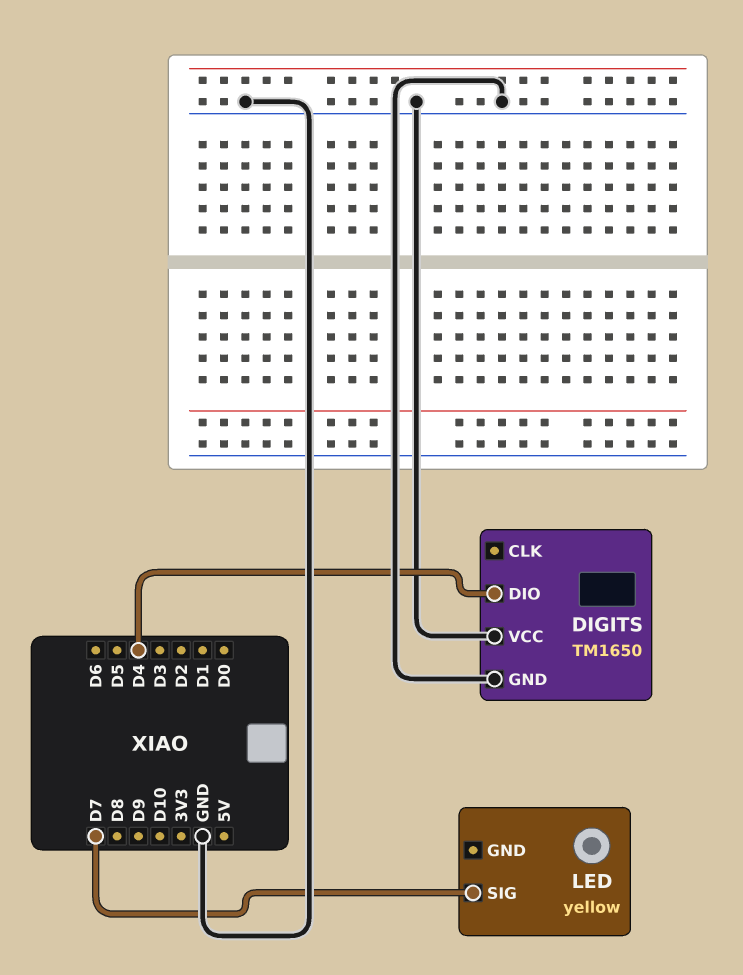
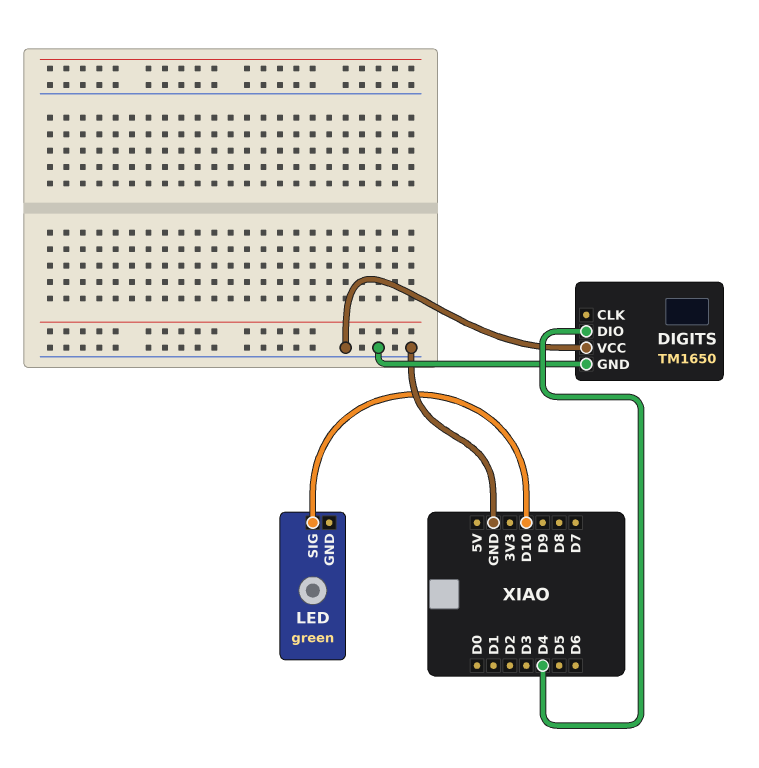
LED: yellow -> green
LED pin SIG: D7 -> D10

